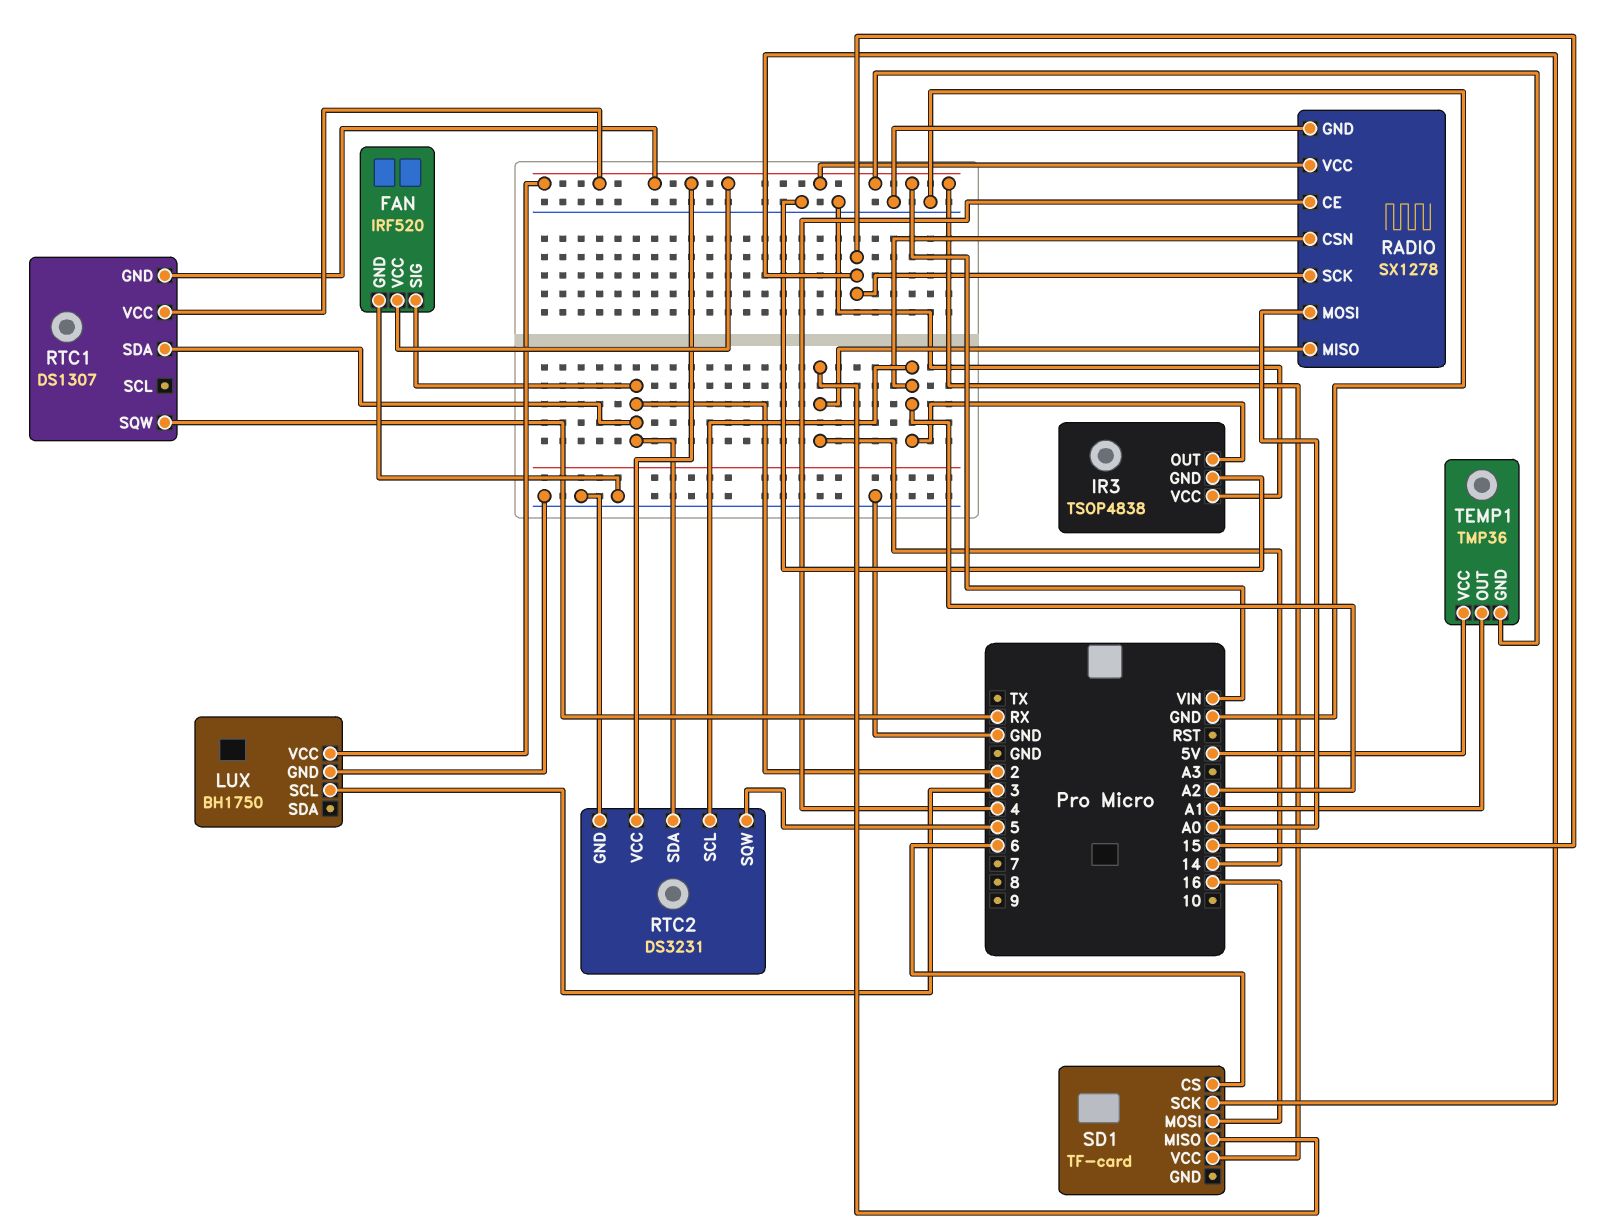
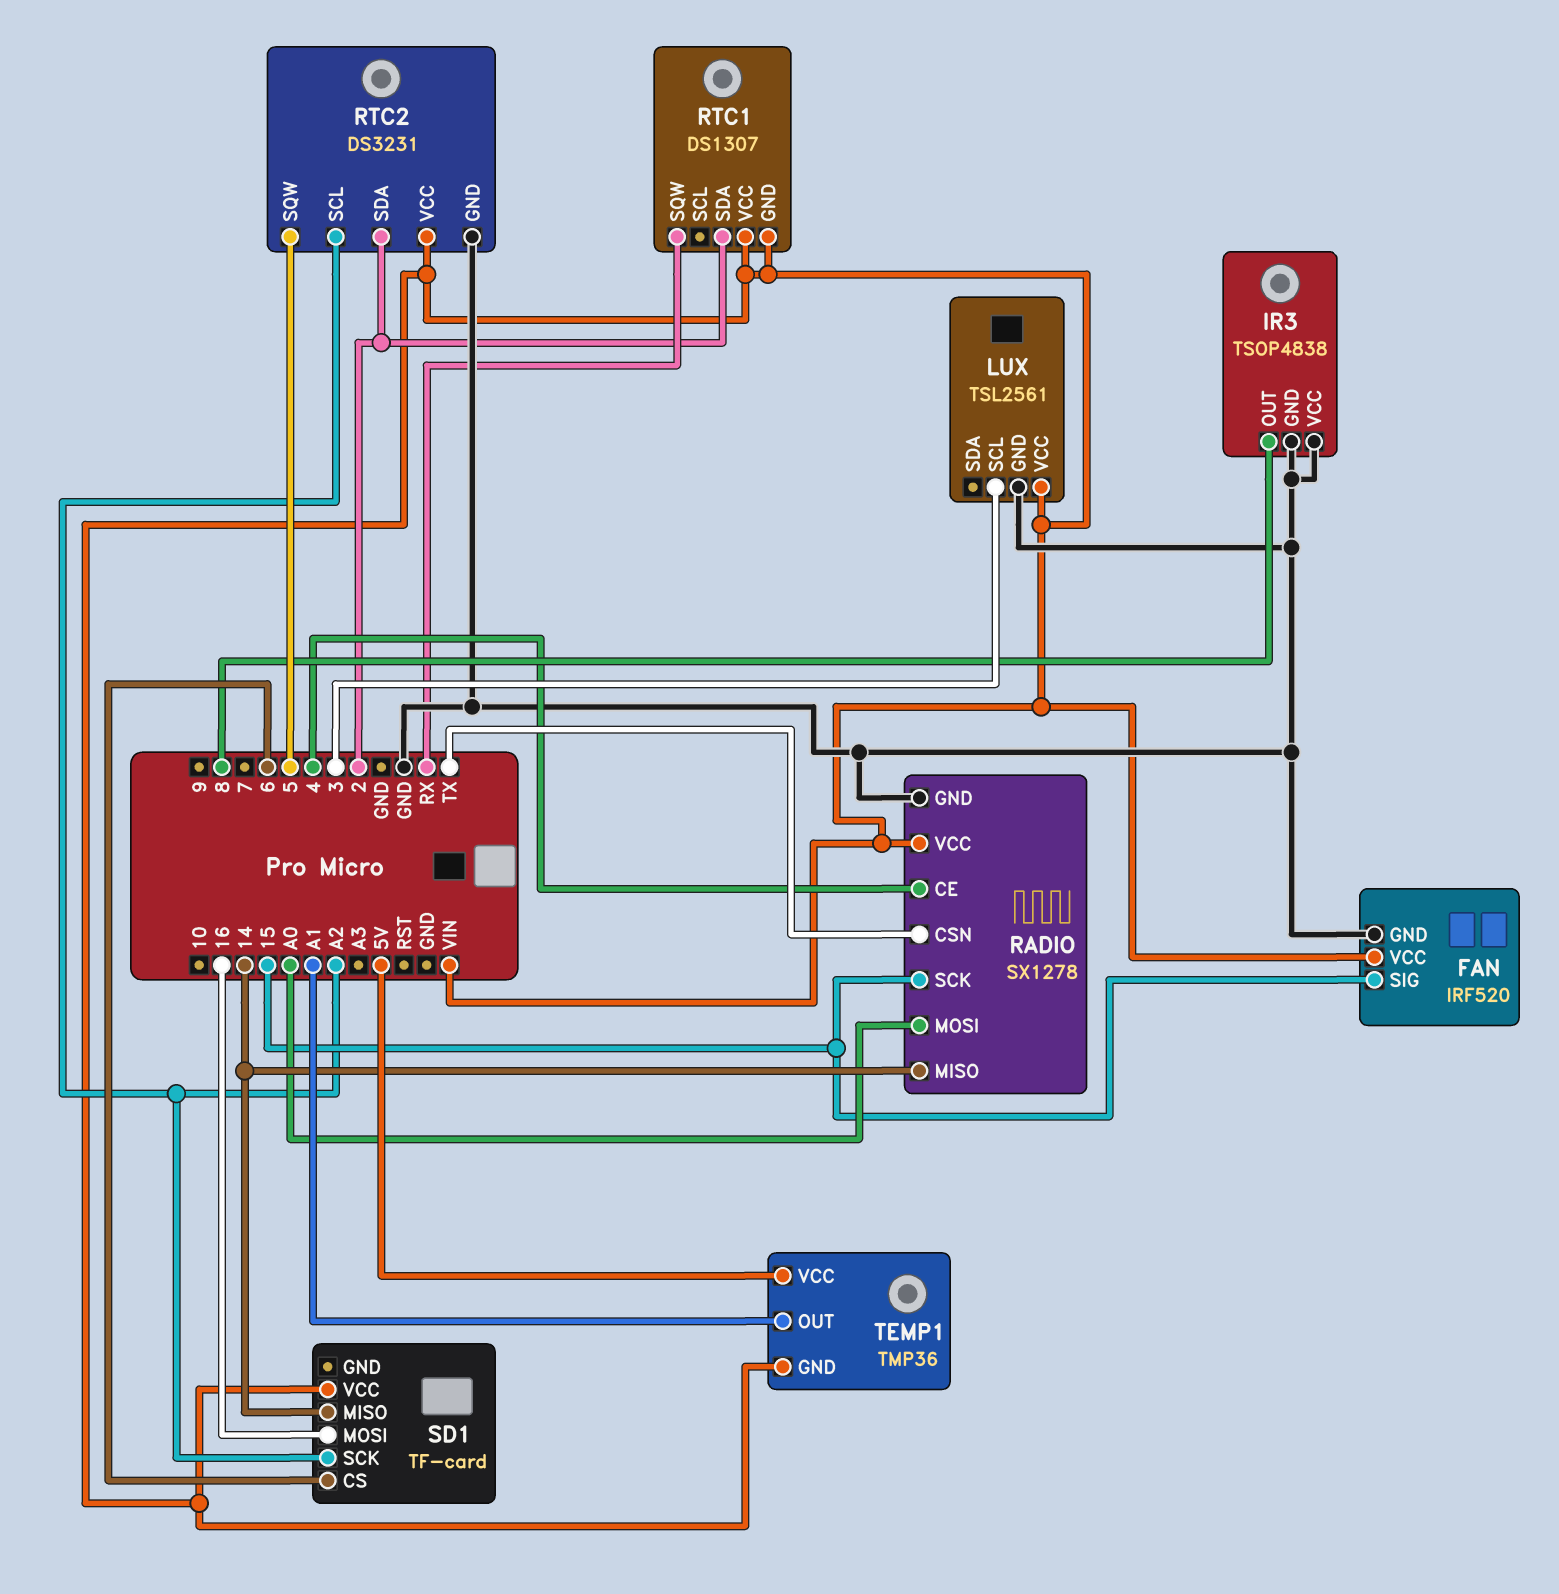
FAN pin SIG: 2 -> 15
IR3 pin OUT: A2 -> 8
LUX: BH1750 -> TSL2561
RADIO pin CSN: A2 -> TX
SD1 pin SCK: 15 -> A2

